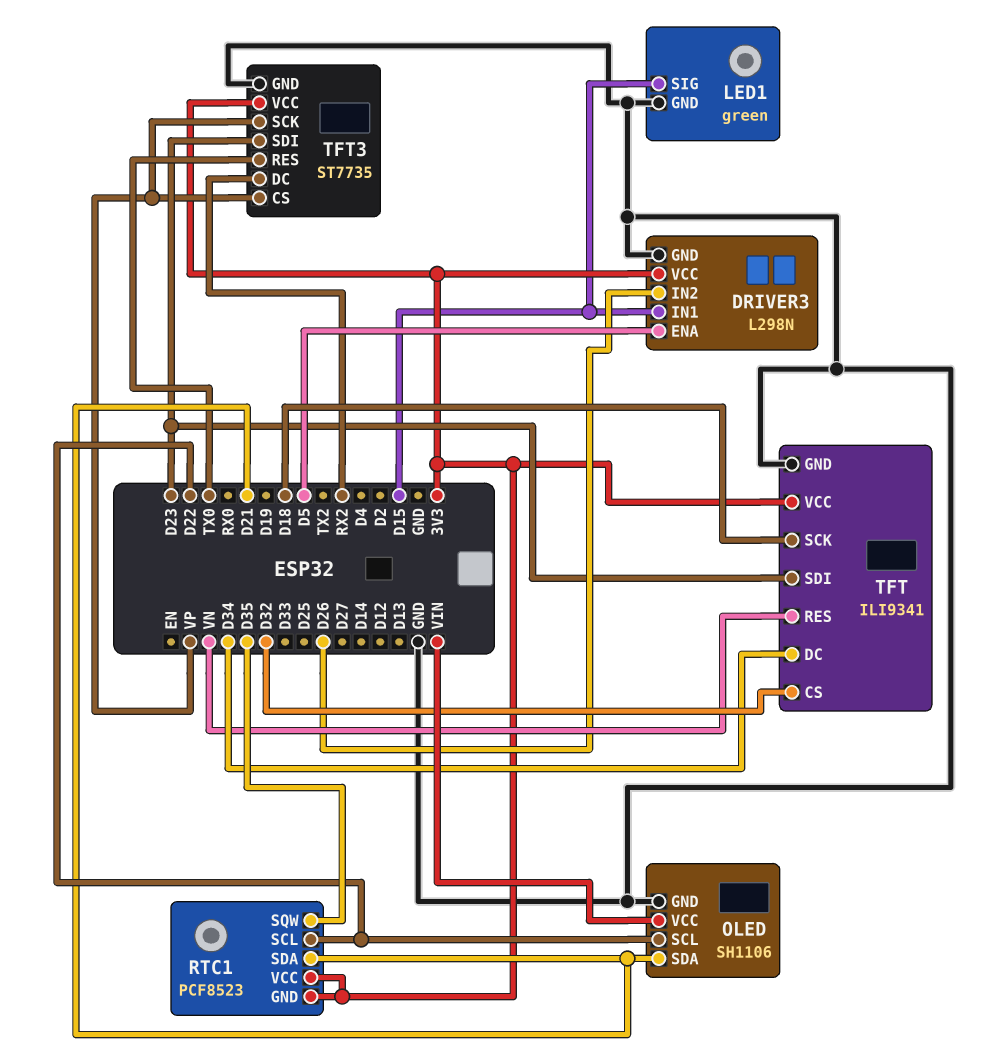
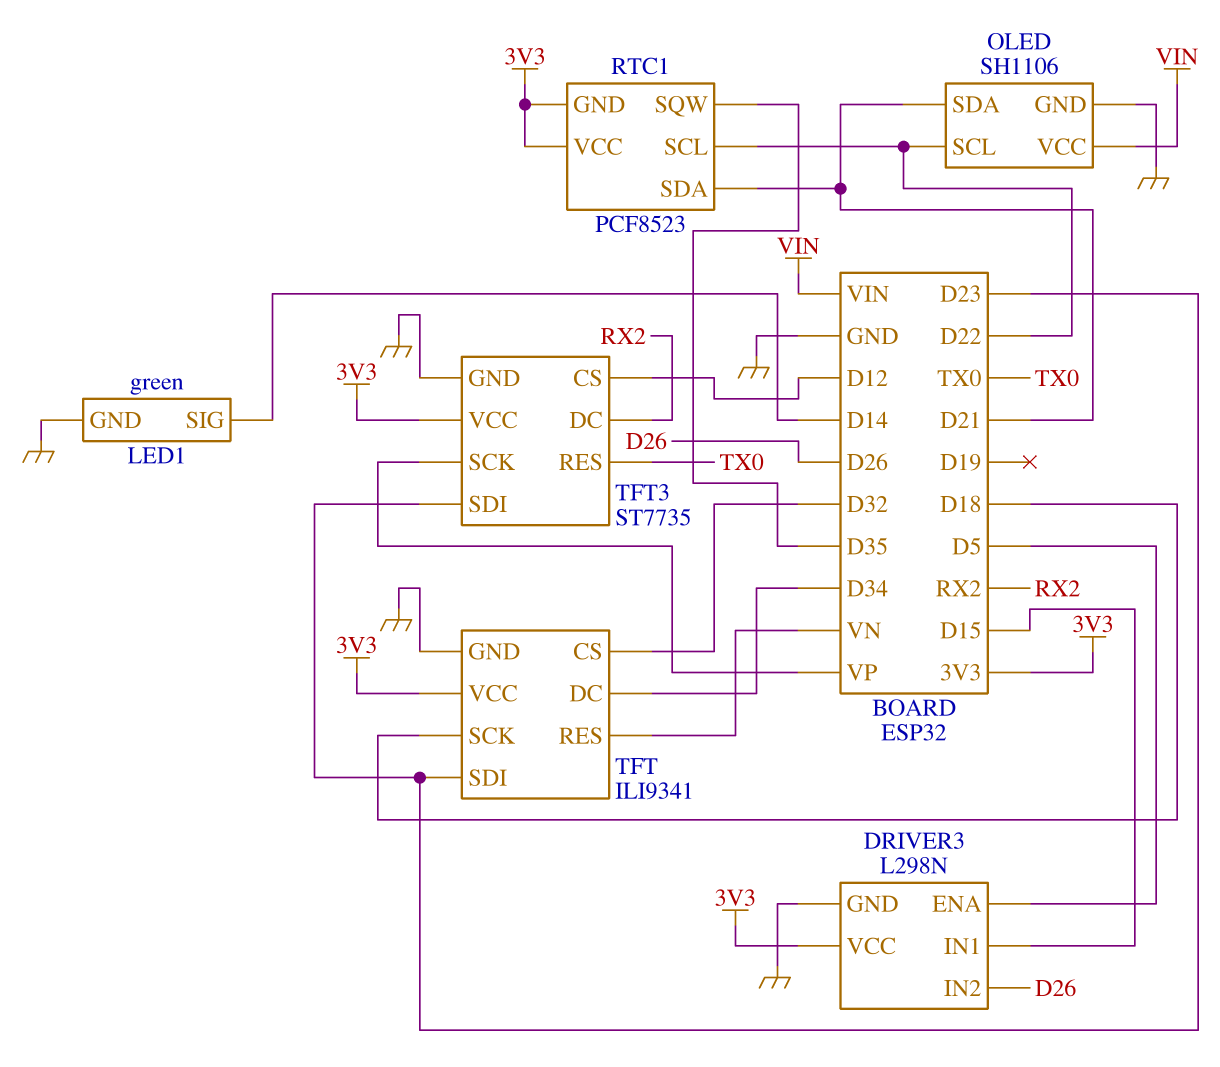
LED1 pin SIG: D15 -> D14
TFT3 pin CS: VP -> D12

